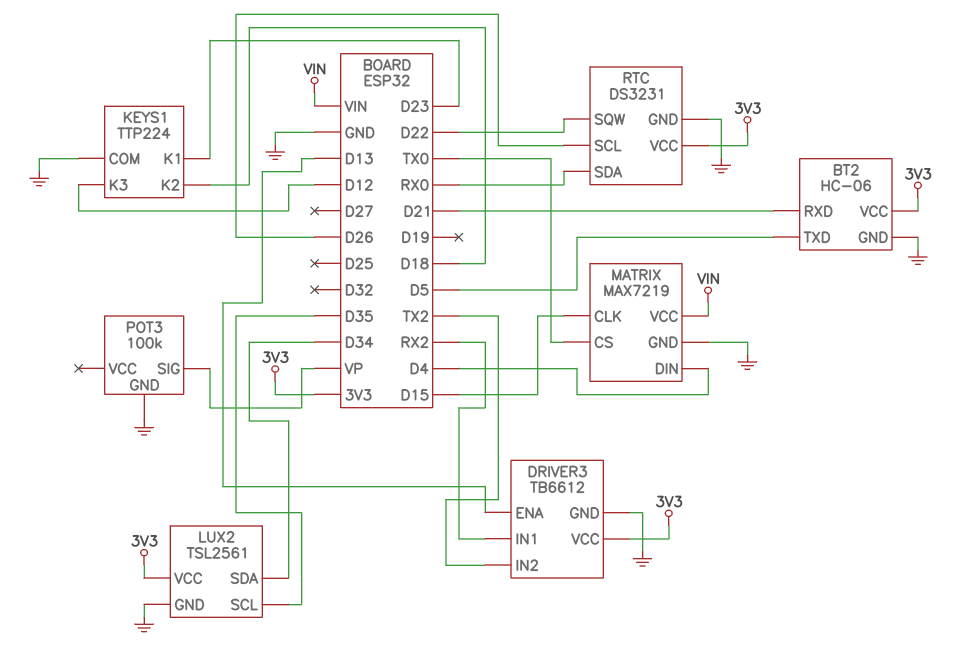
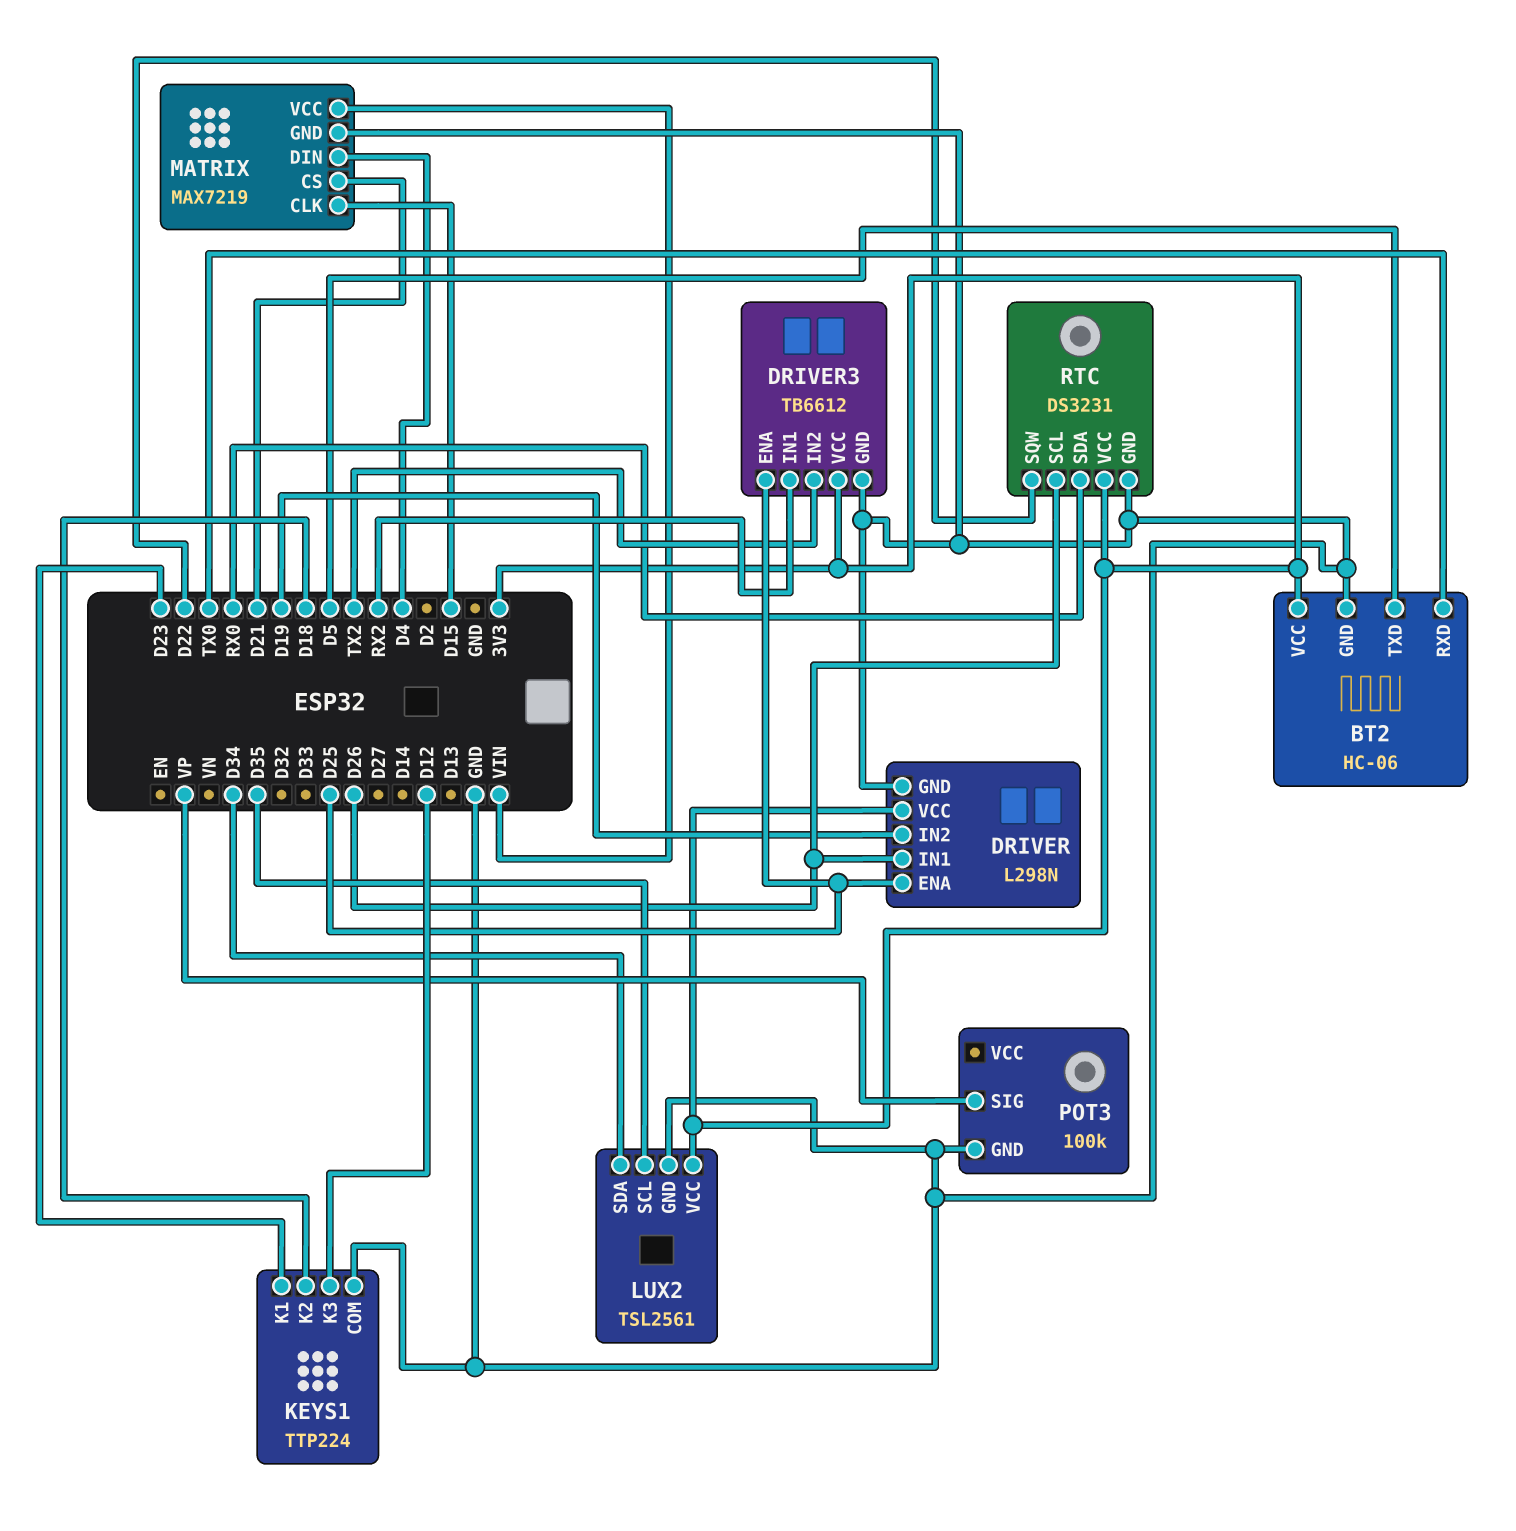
BT2 pin RXD: D21 -> TX0
DRIVER: none -> L298N
DRIVER pin ENA: none -> D25
DRIVER pin GND: none -> GND
DRIVER pin IN1: none -> D26
DRIVER pin IN2: none -> D19
DRIVER pin VCC: none -> 3V3
DRIVER3 pin ENA: D13 -> D25
MATRIX pin CS: TX0 -> D21

